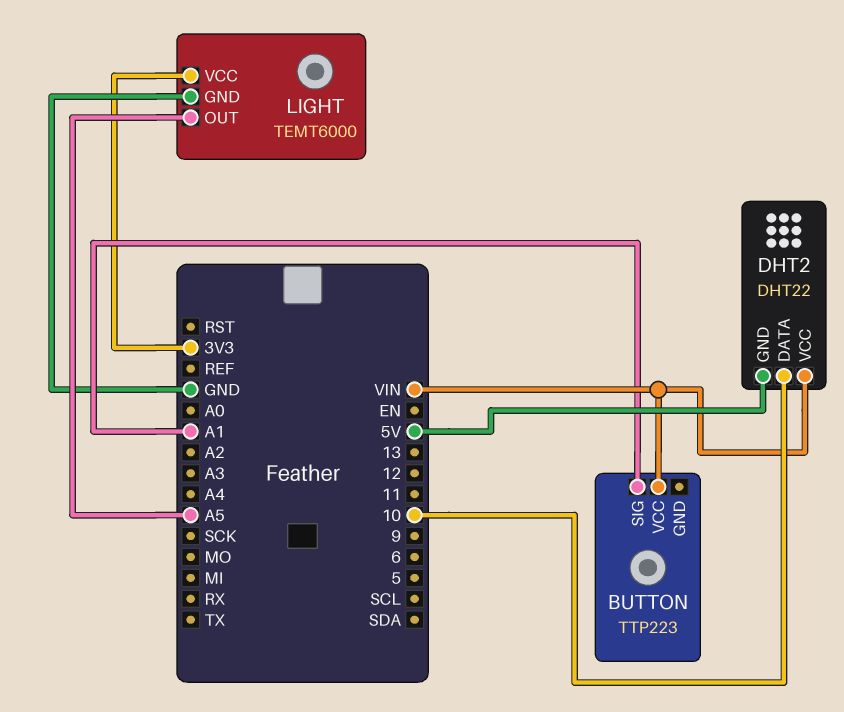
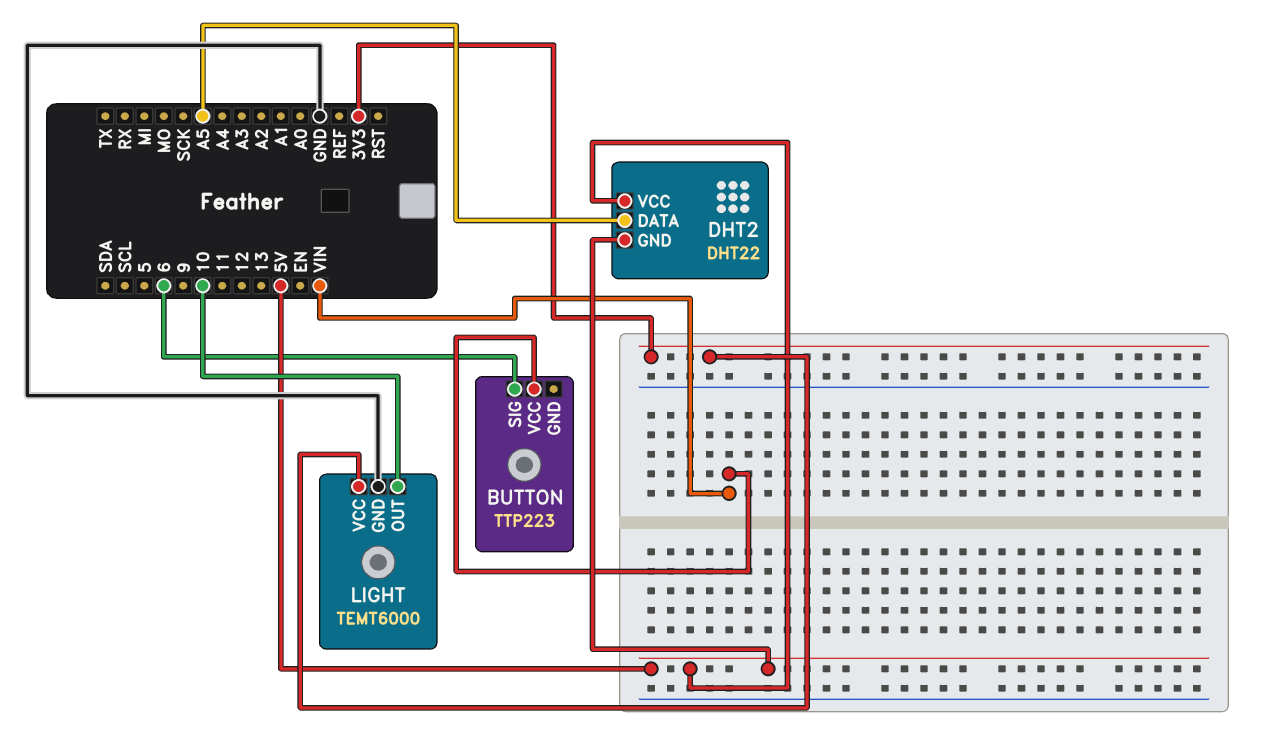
BUTTON pin SIG: A1 -> 6
DHT2 pin DATA: 10 -> A5
DHT2 pin VCC: VIN -> 5V
LIGHT pin OUT: A5 -> 10

